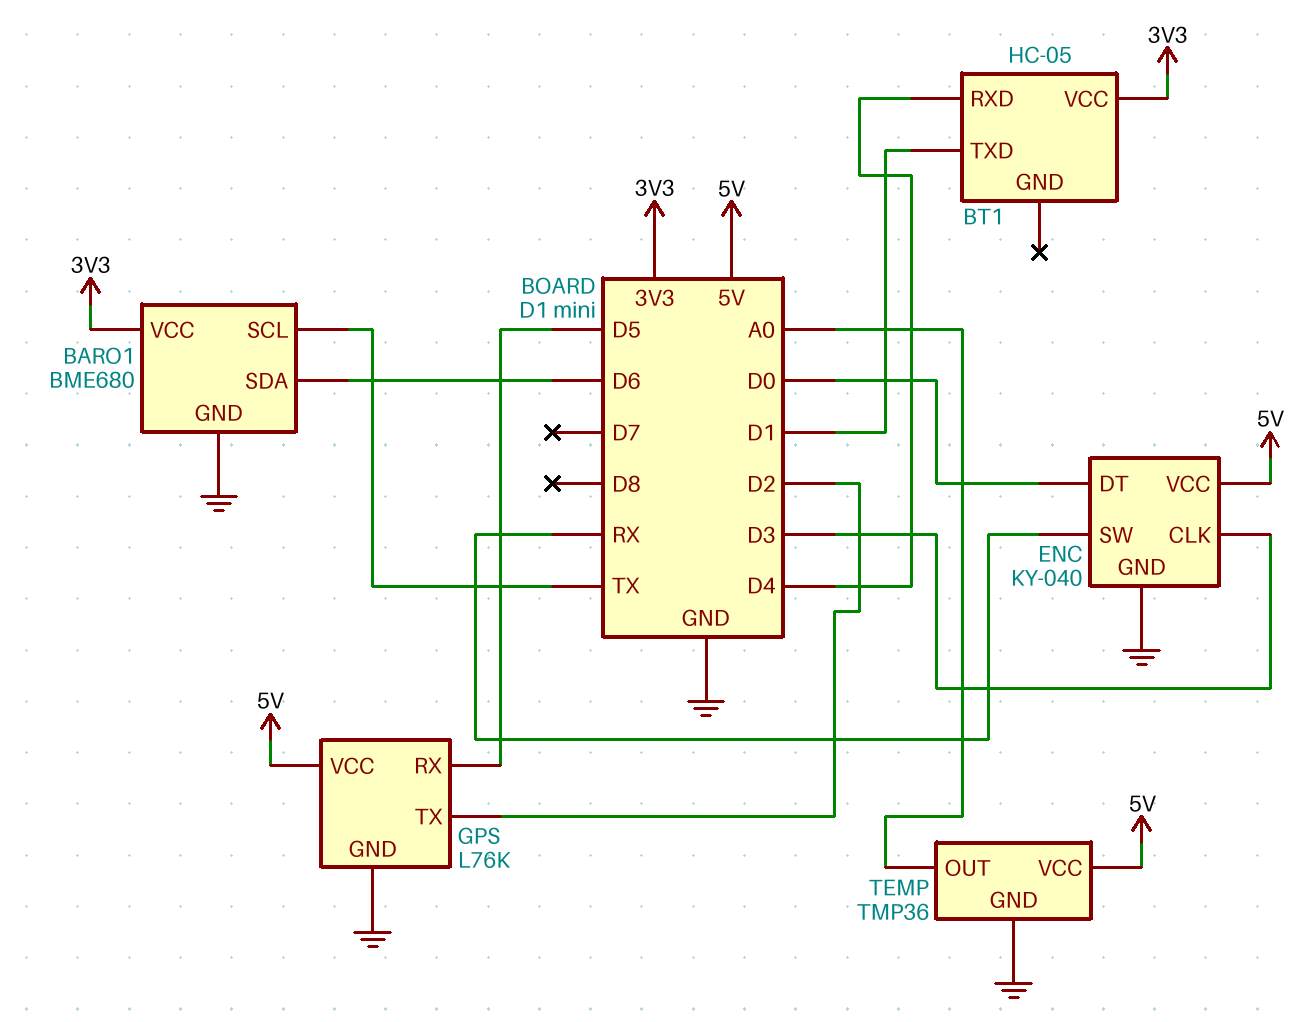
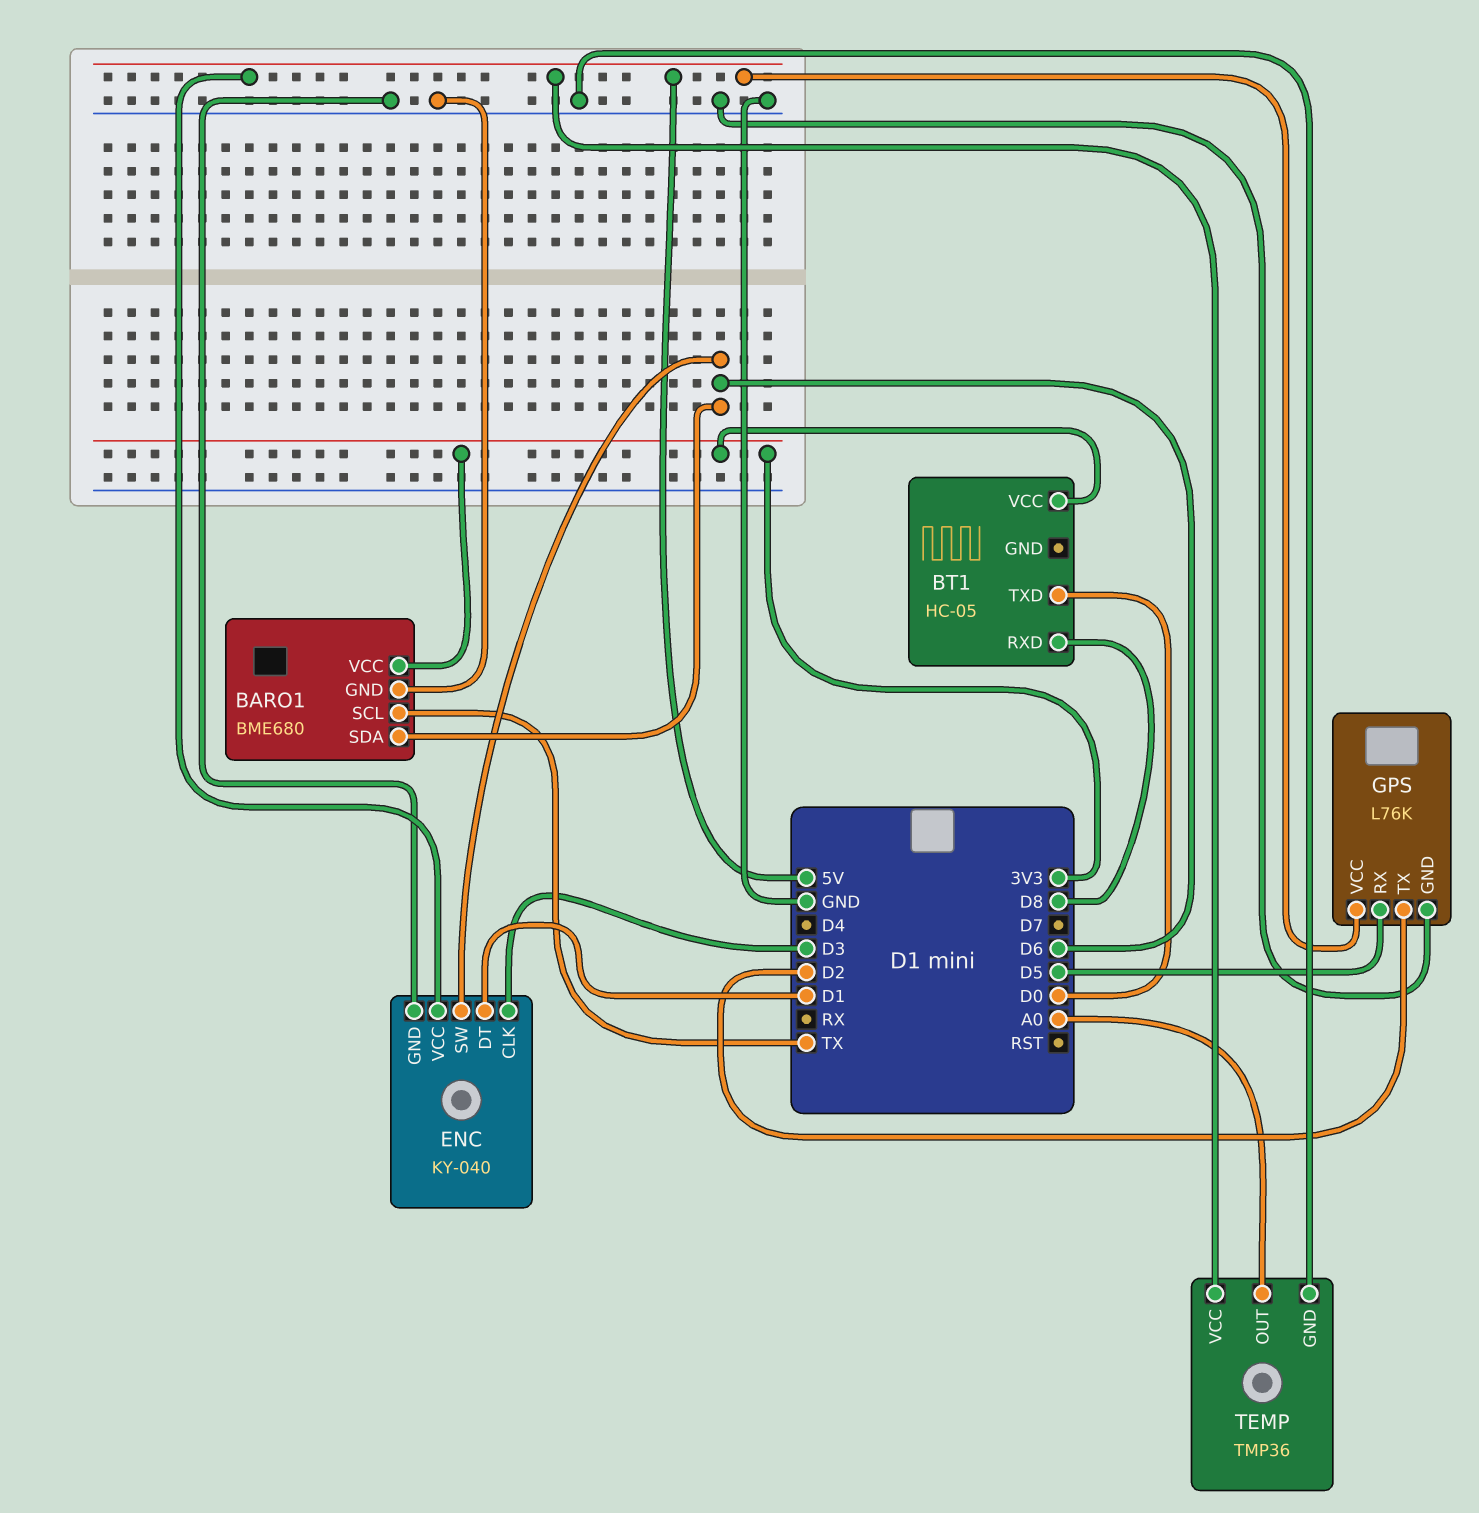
BT1 pin RXD: D4 -> D8
BT1 pin TXD: D1 -> D0
ENC pin DT: D0 -> D1
ENC pin SW: RX -> D6

